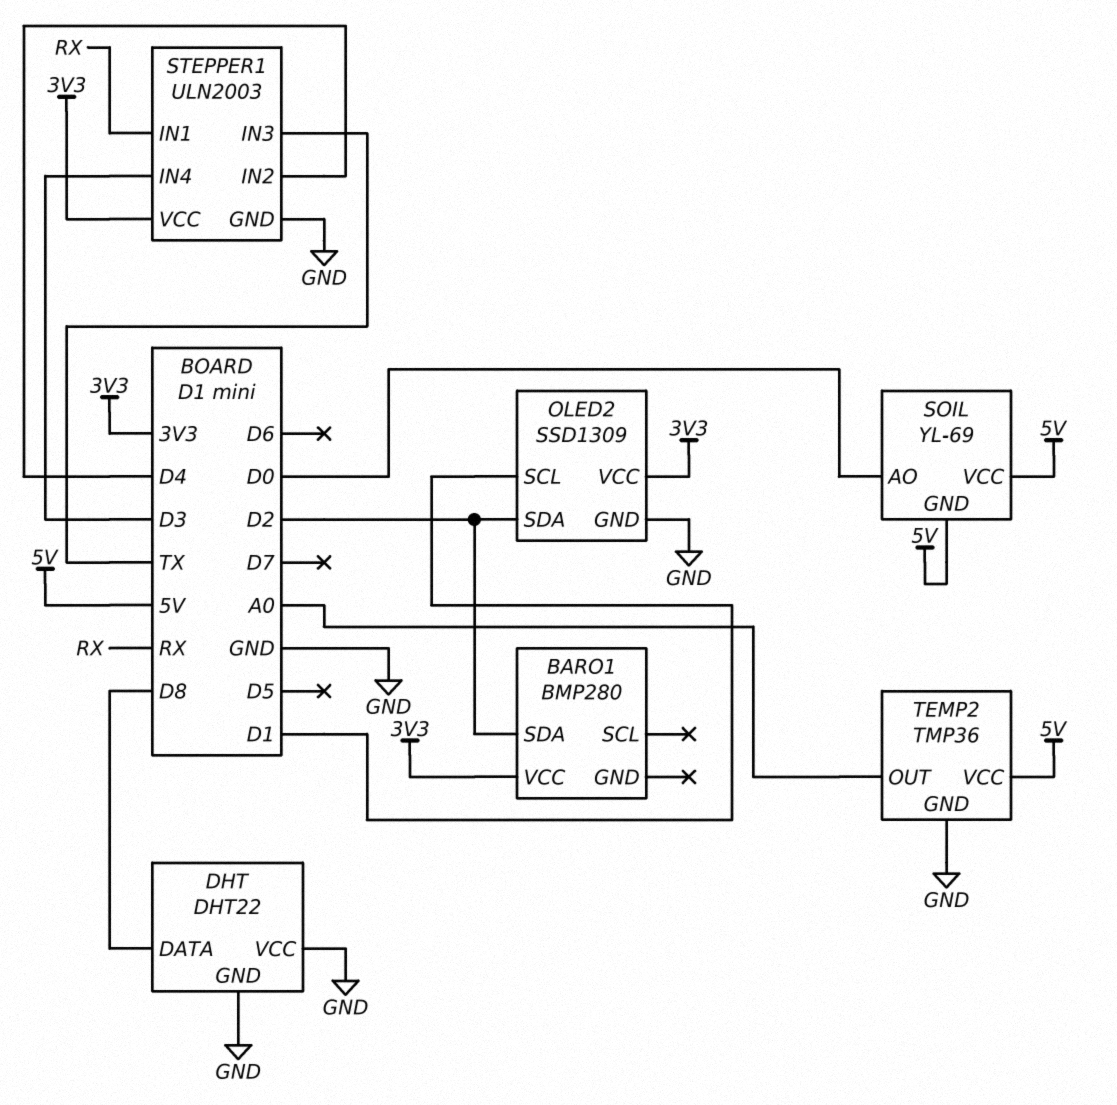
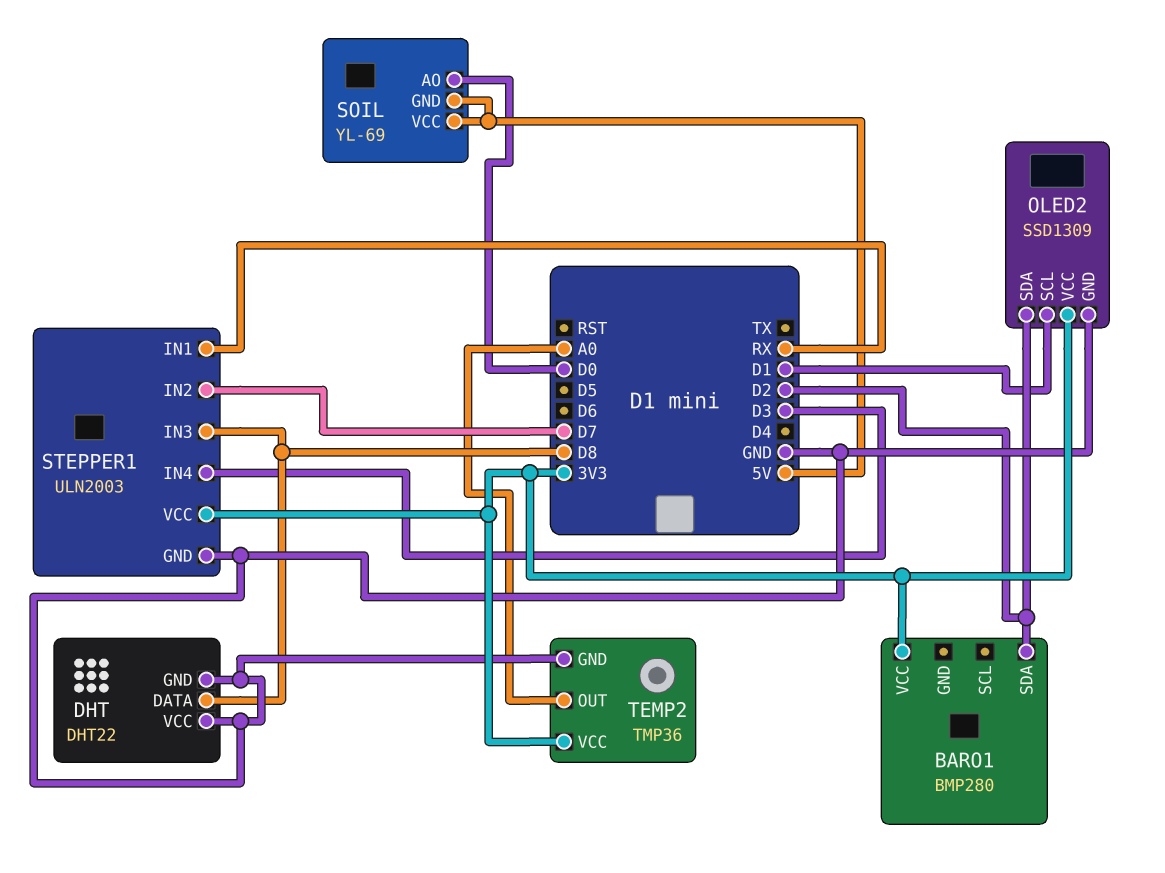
STEPPER1 pin IN2: D4 -> D7
STEPPER1 pin IN3: TX -> D8
TEMP2 pin VCC: 5V -> 3V3

